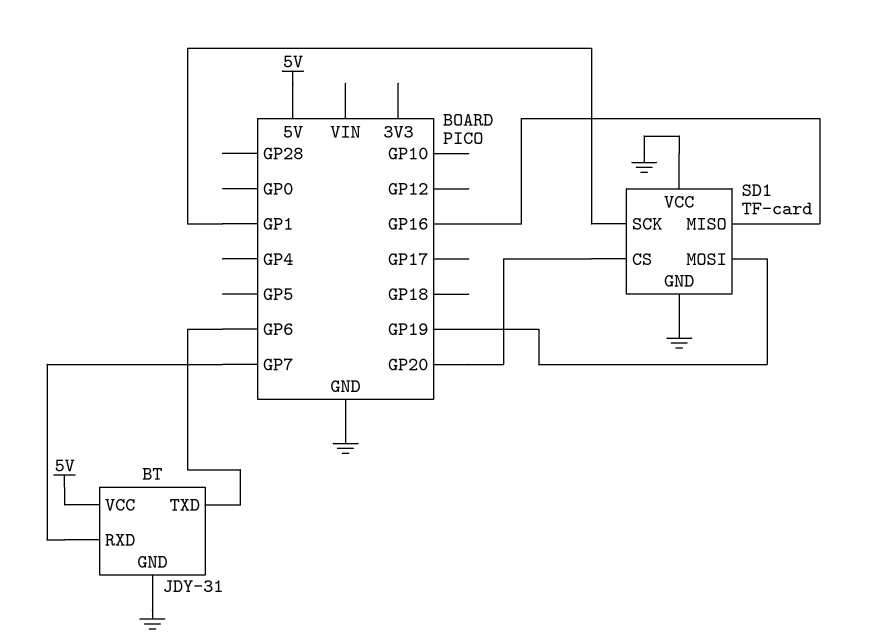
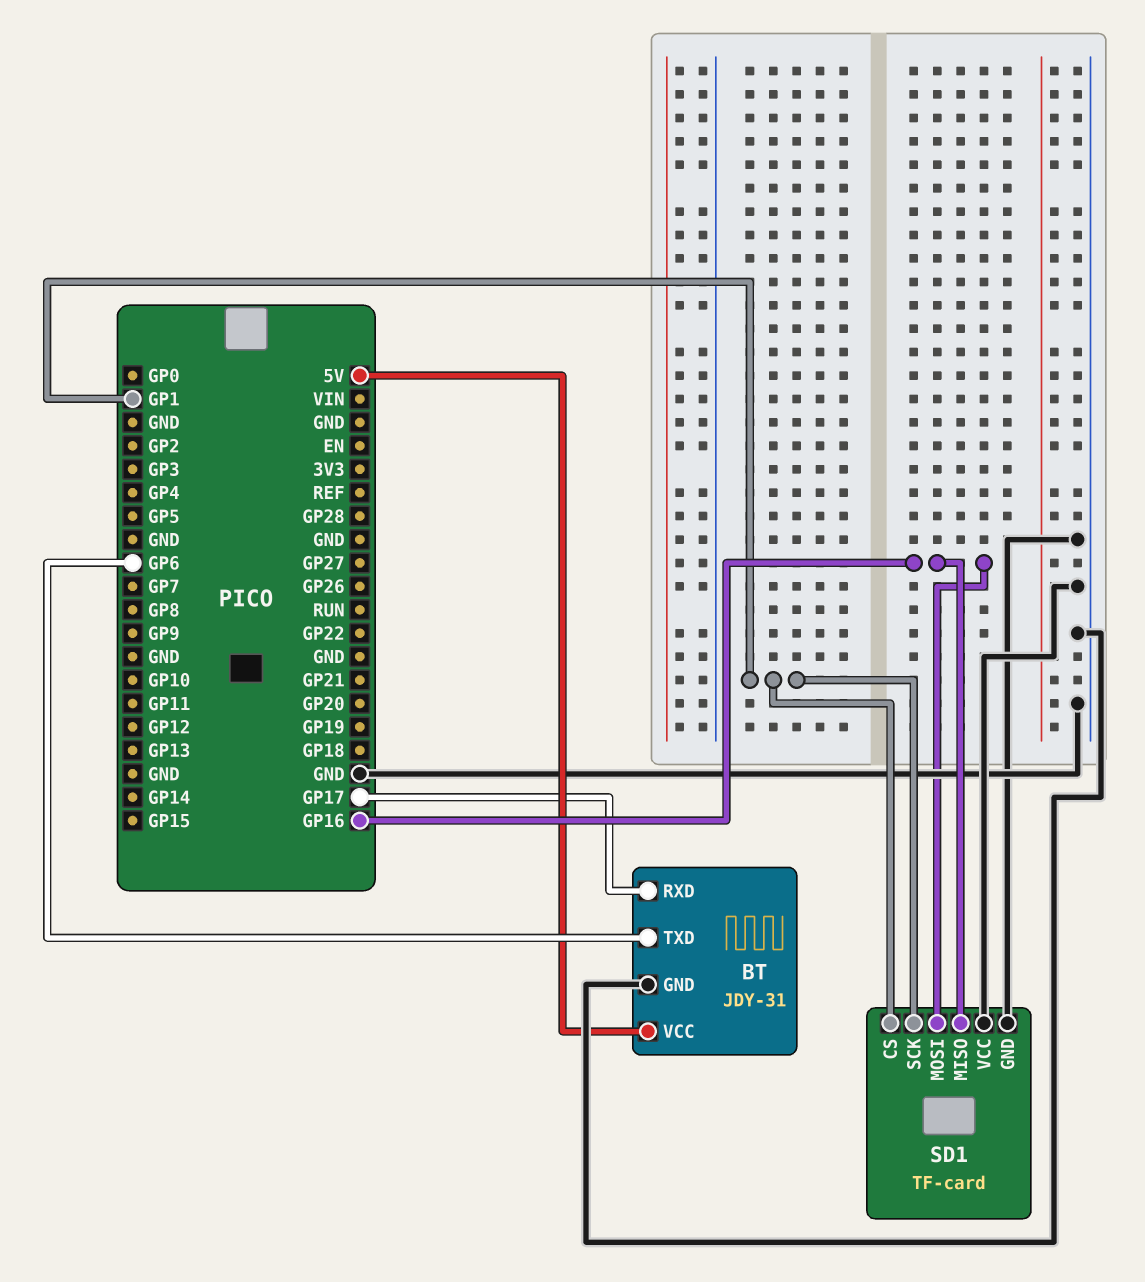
BT pin RXD: GP7 -> GP17
SD1 pin CS: GP20 -> GP1
SD1 pin MOSI: GP19 -> GP16

